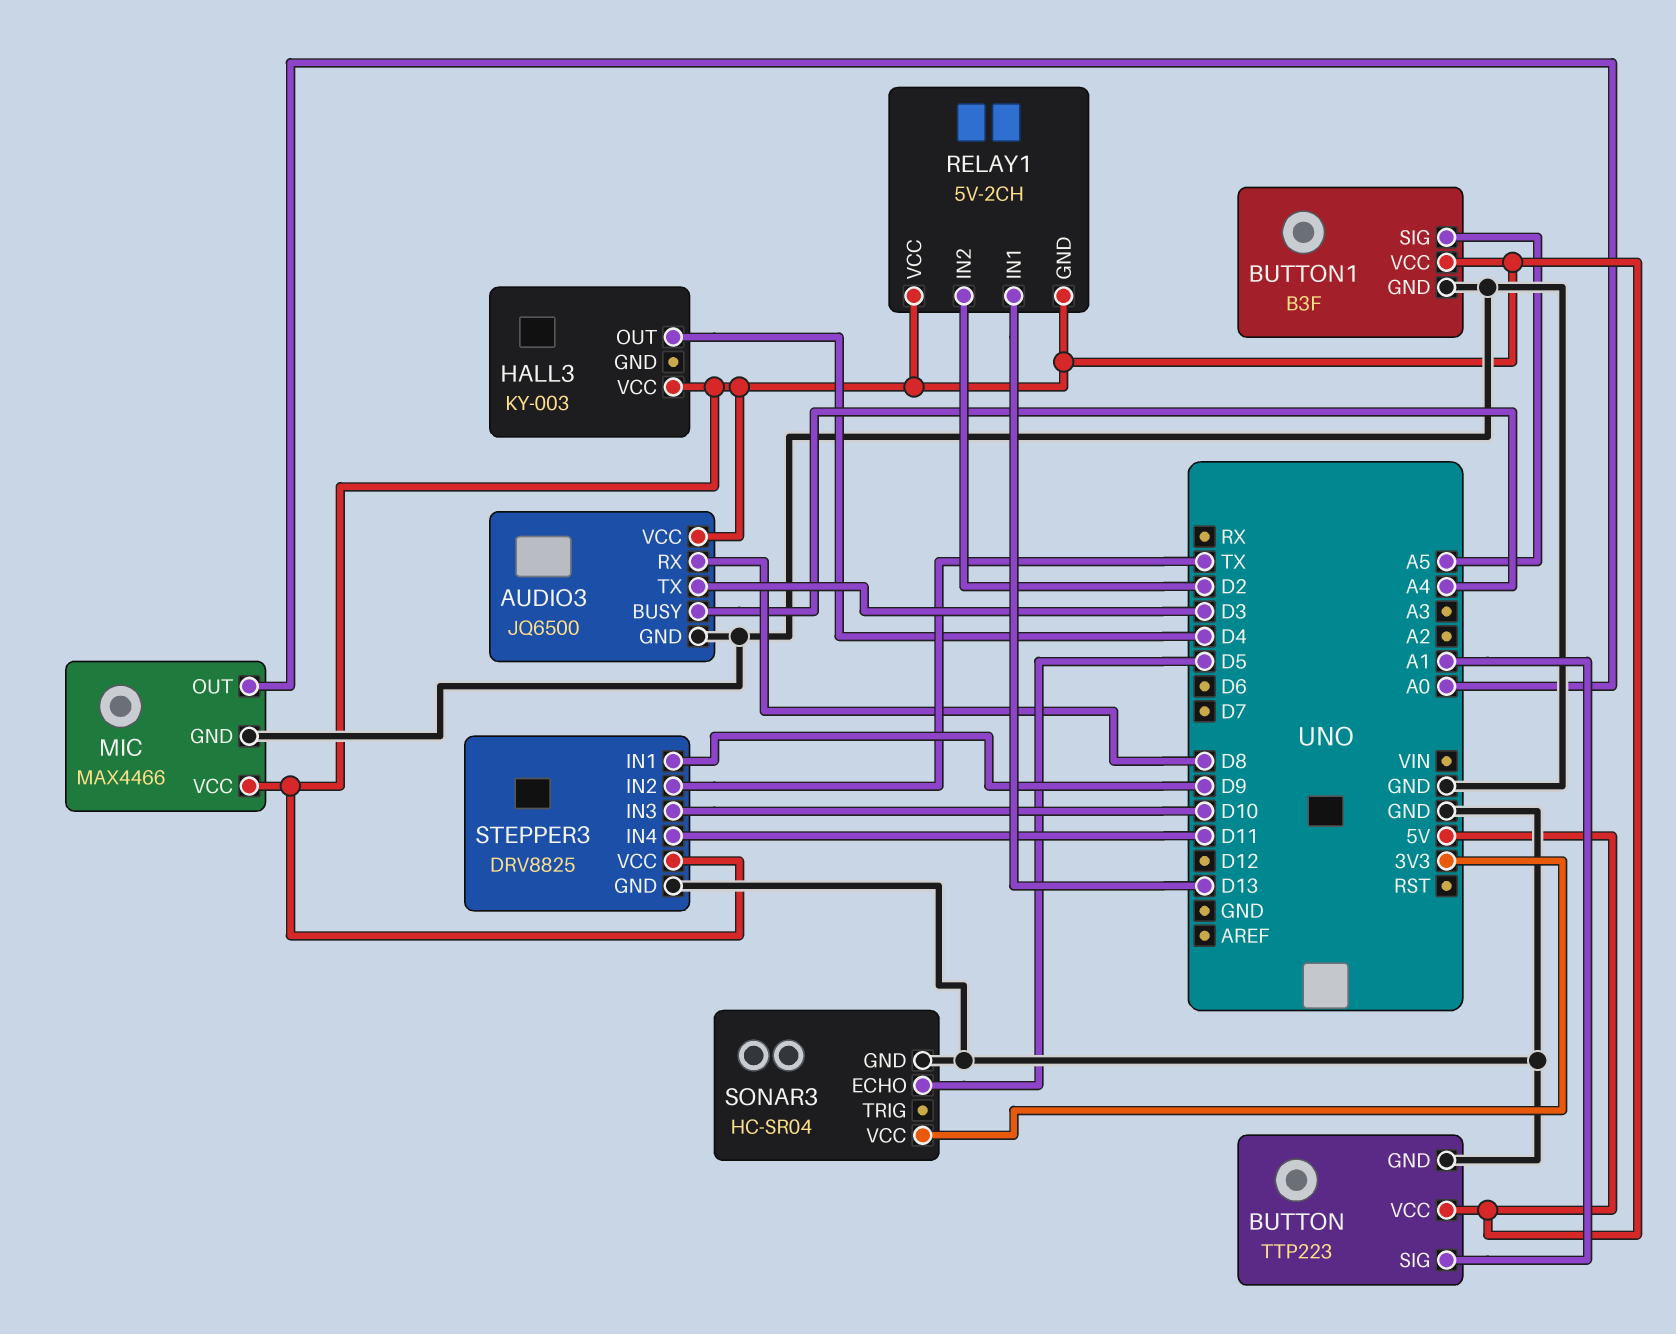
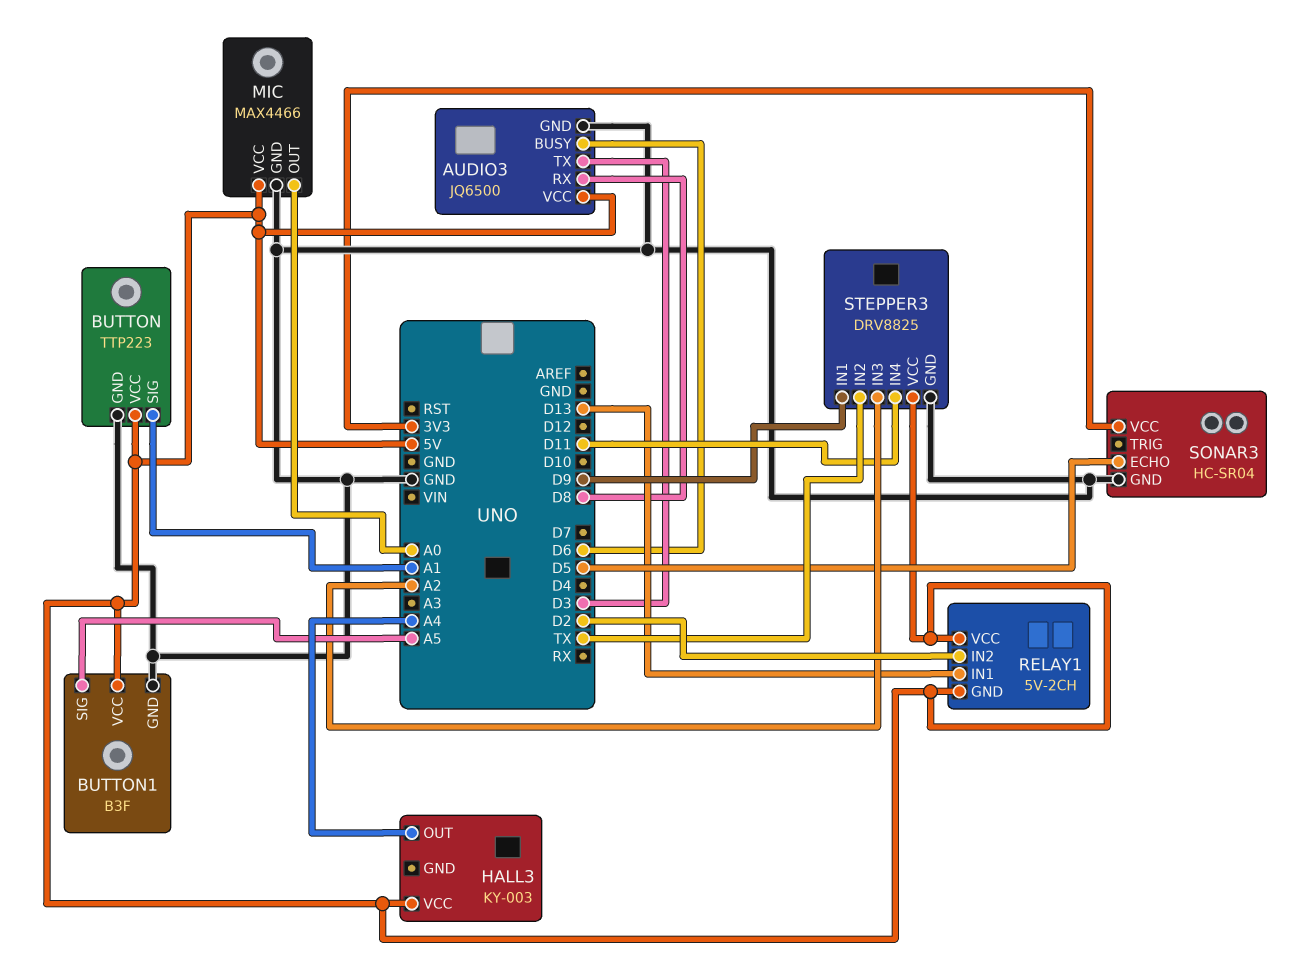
AUDIO3 pin BUSY: A4 -> D6
HALL3 pin OUT: D4 -> A4
STEPPER3 pin IN3: D10 -> A2

